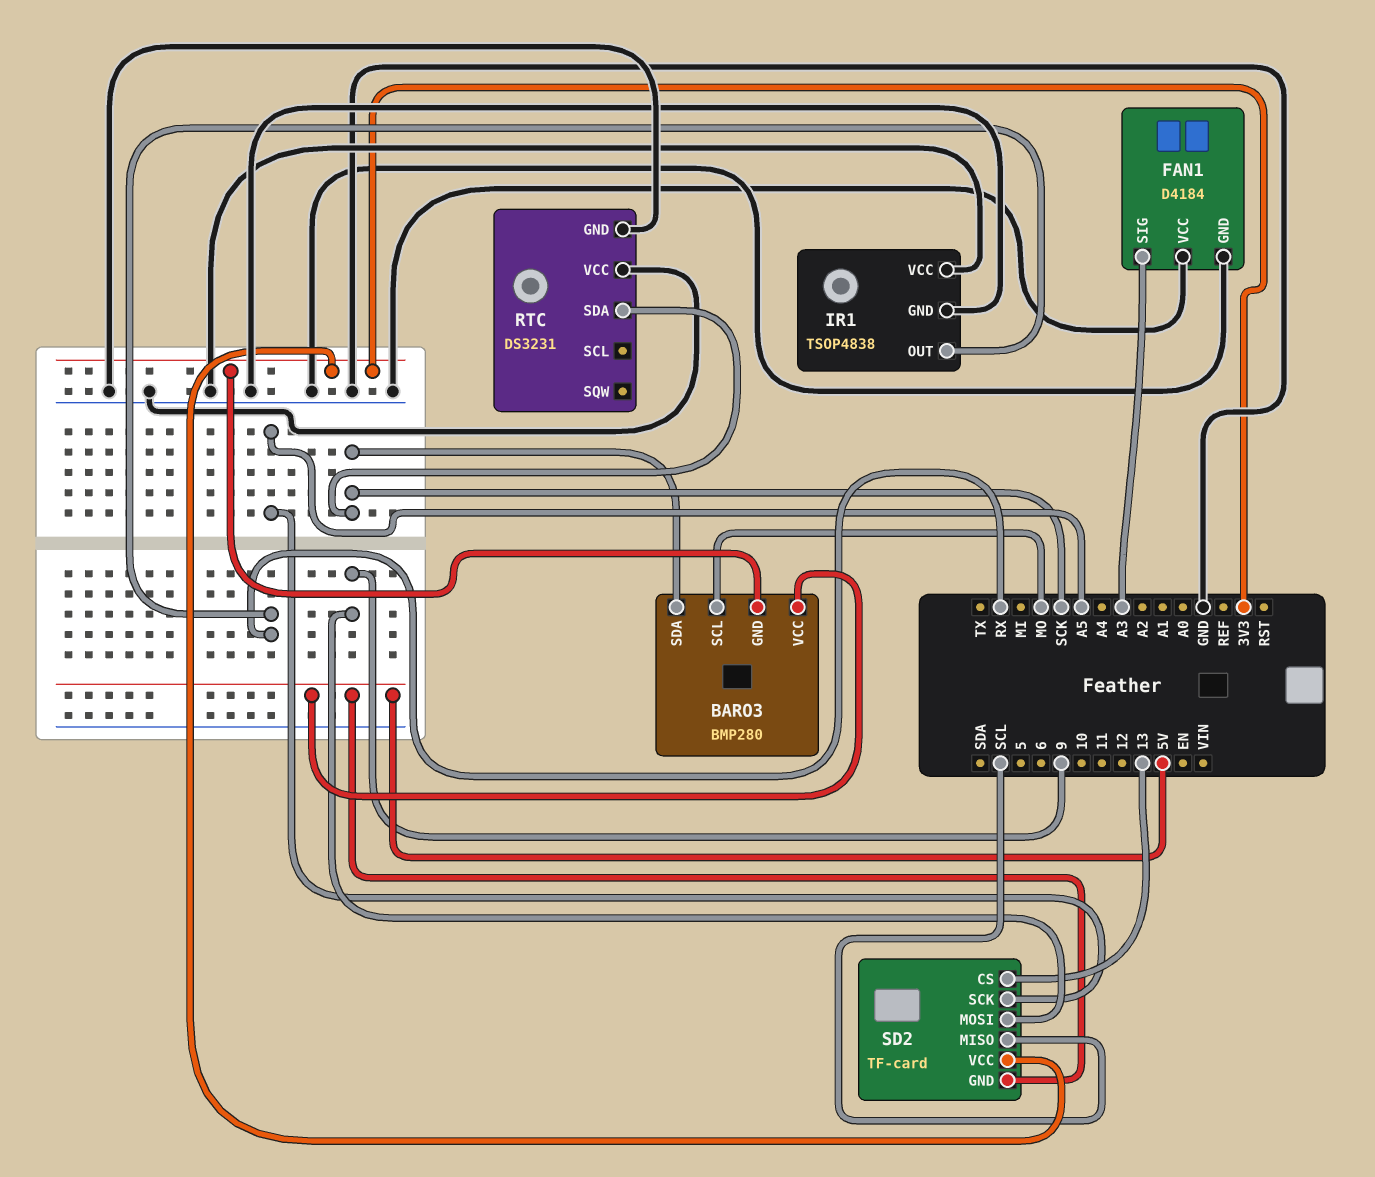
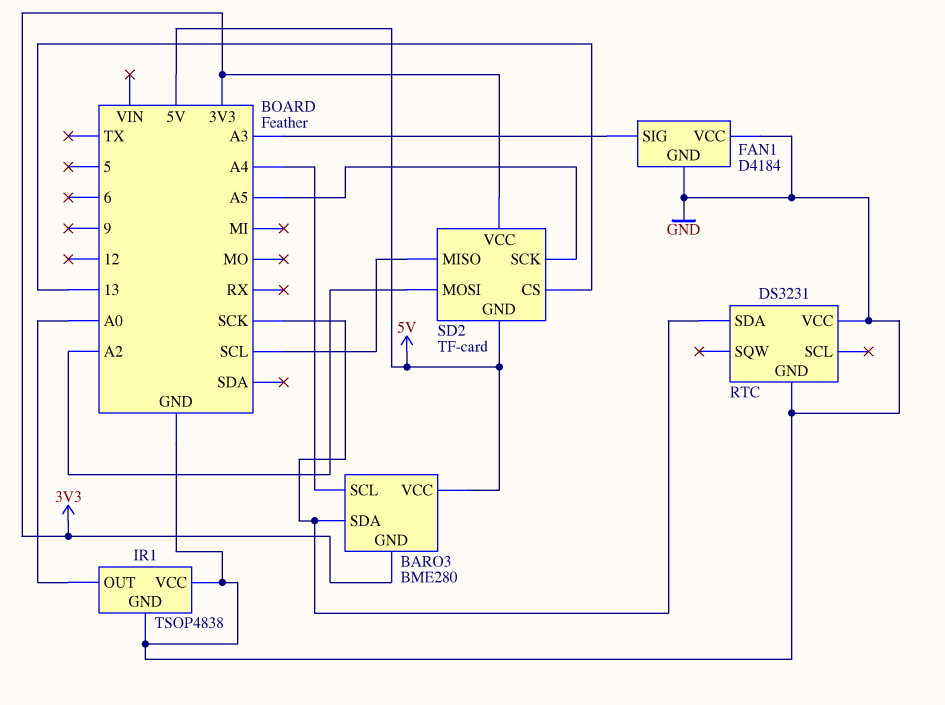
BARO3: BMP280 -> BME280
BARO3 pin SCL: MO -> A4
IR1 pin OUT: RX -> A0
SD2 pin MOSI: 9 -> A2

